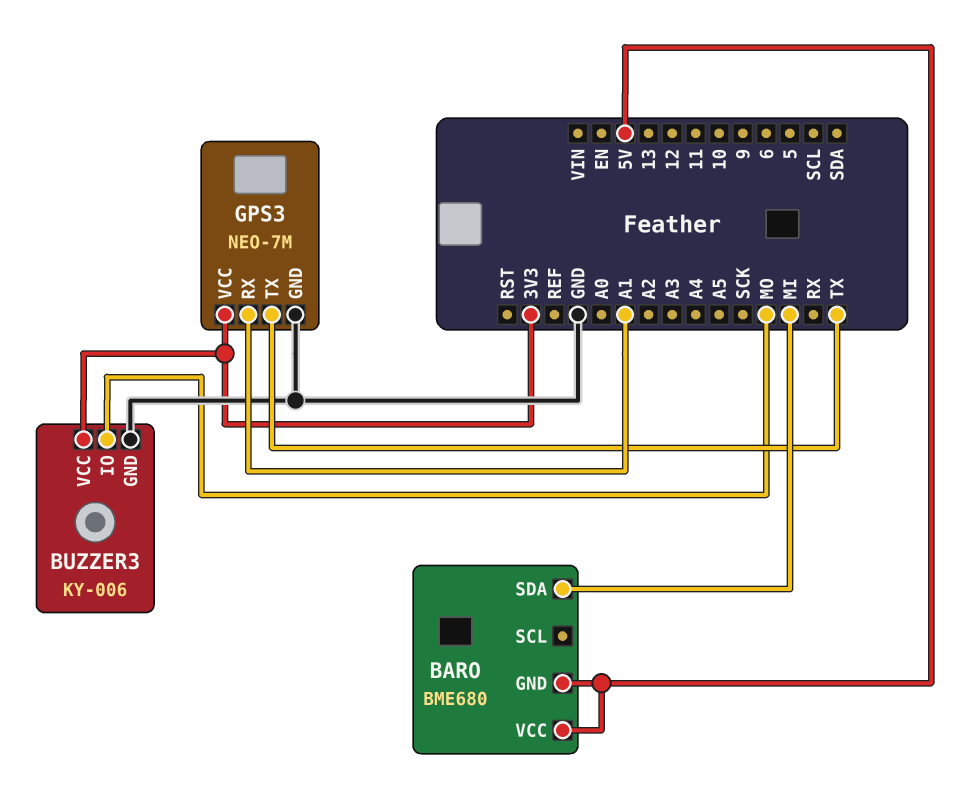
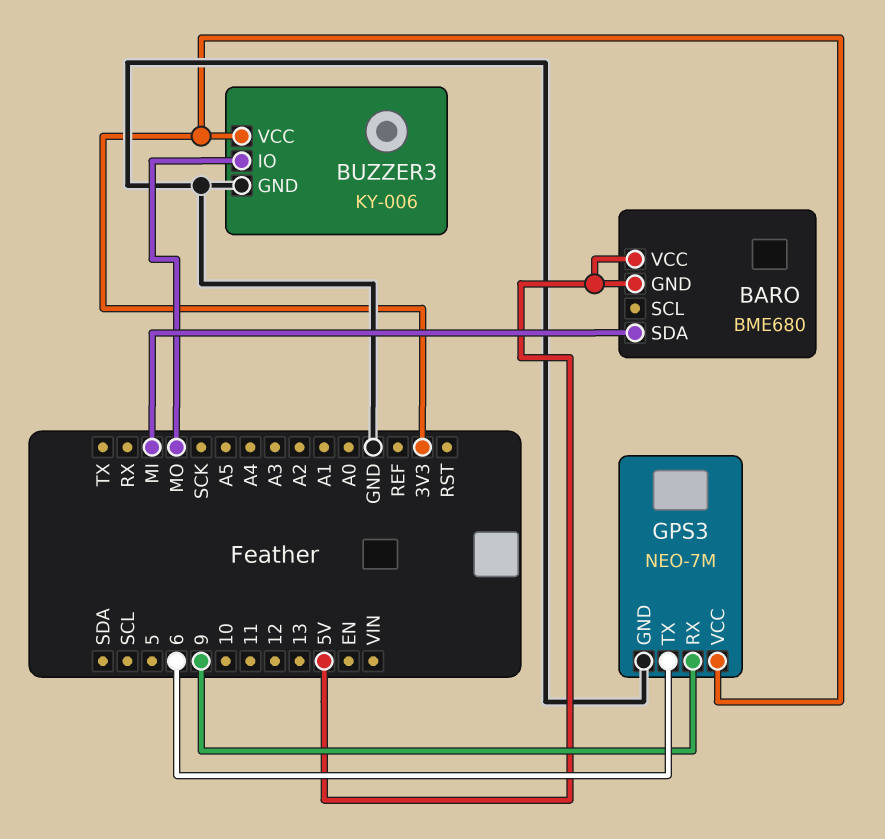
GPS3 pin RX: A1 -> 9
GPS3 pin TX: TX -> 6

